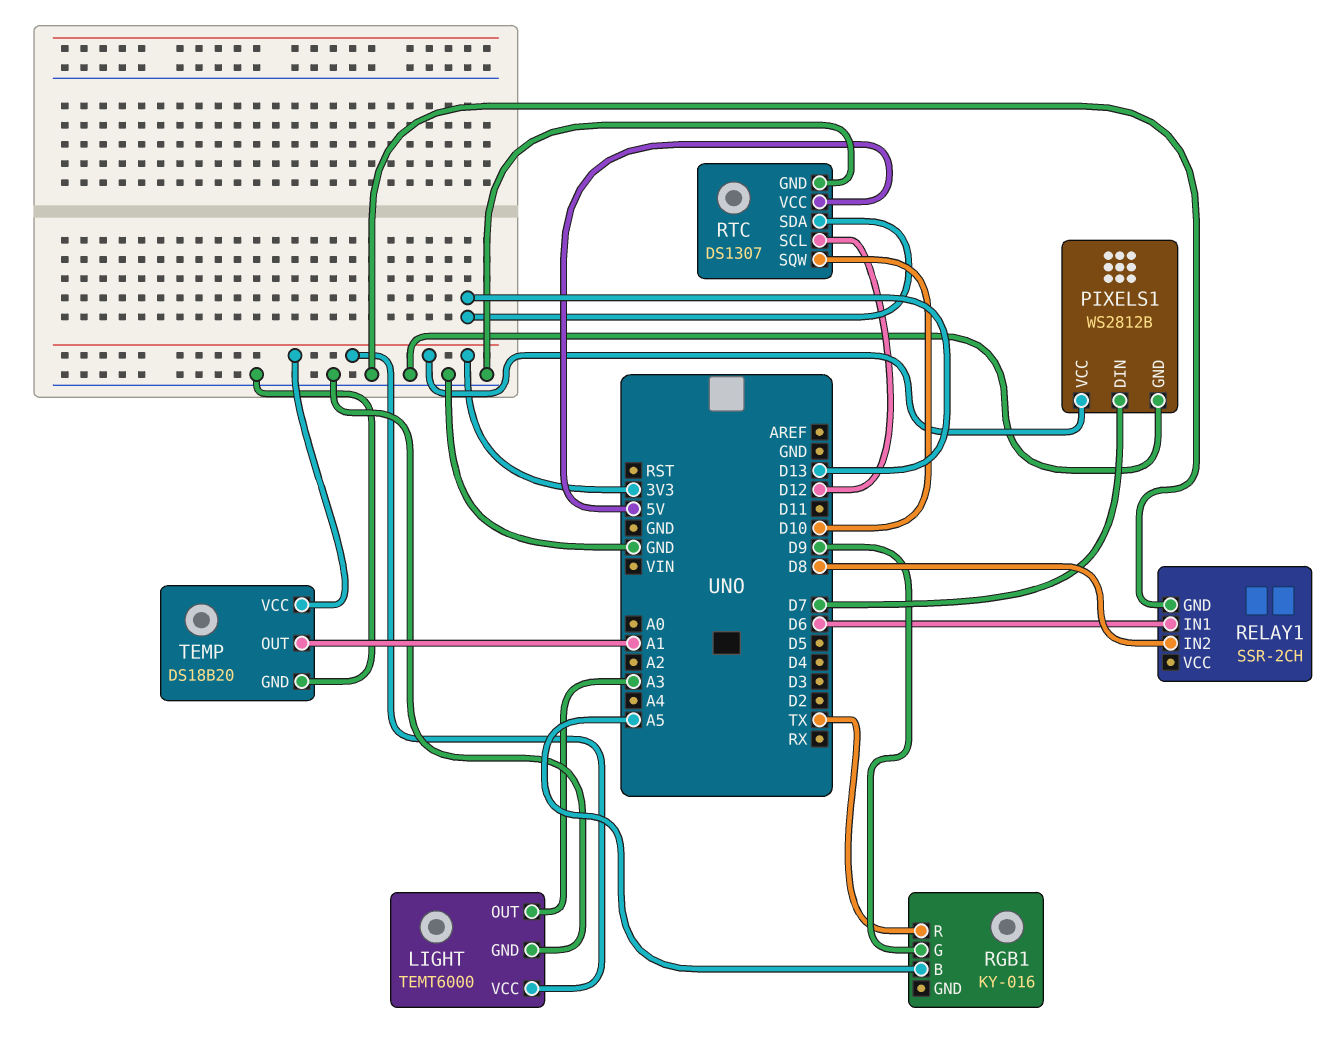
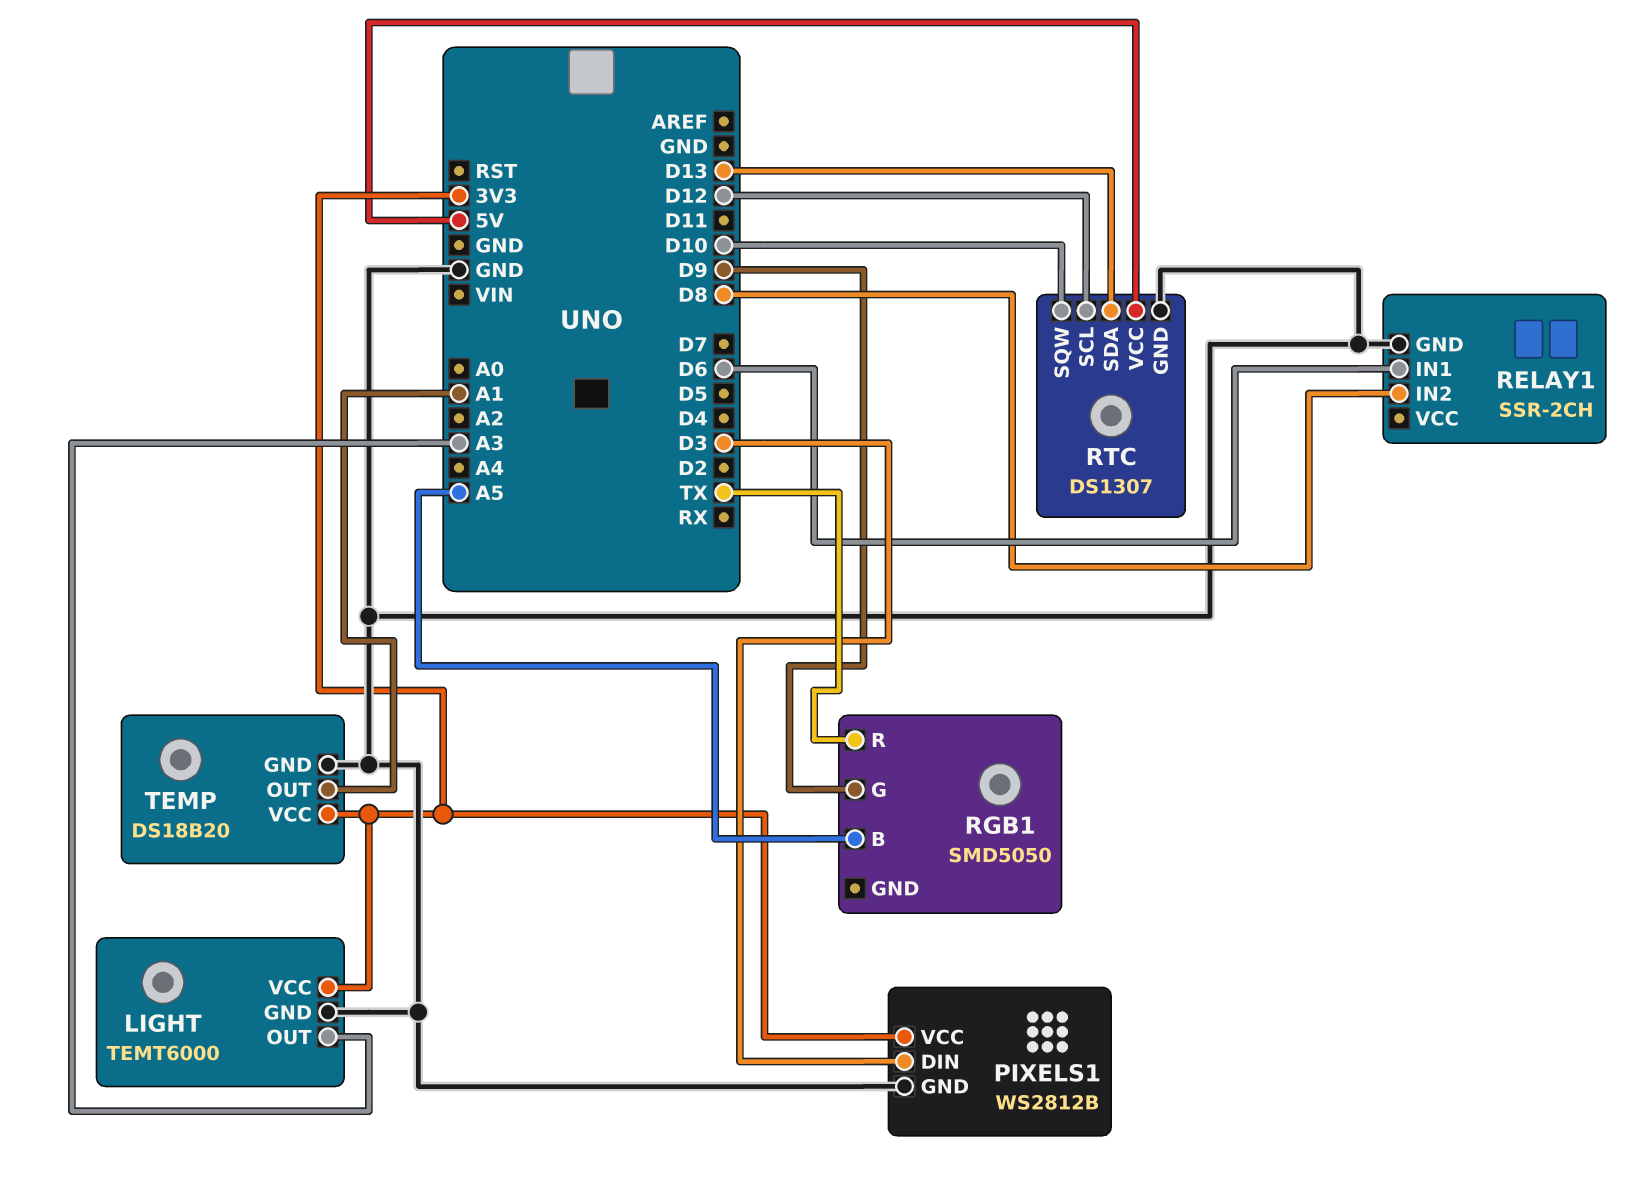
PIXELS1 pin DIN: D7 -> D3
RGB1: KY-016 -> SMD5050

